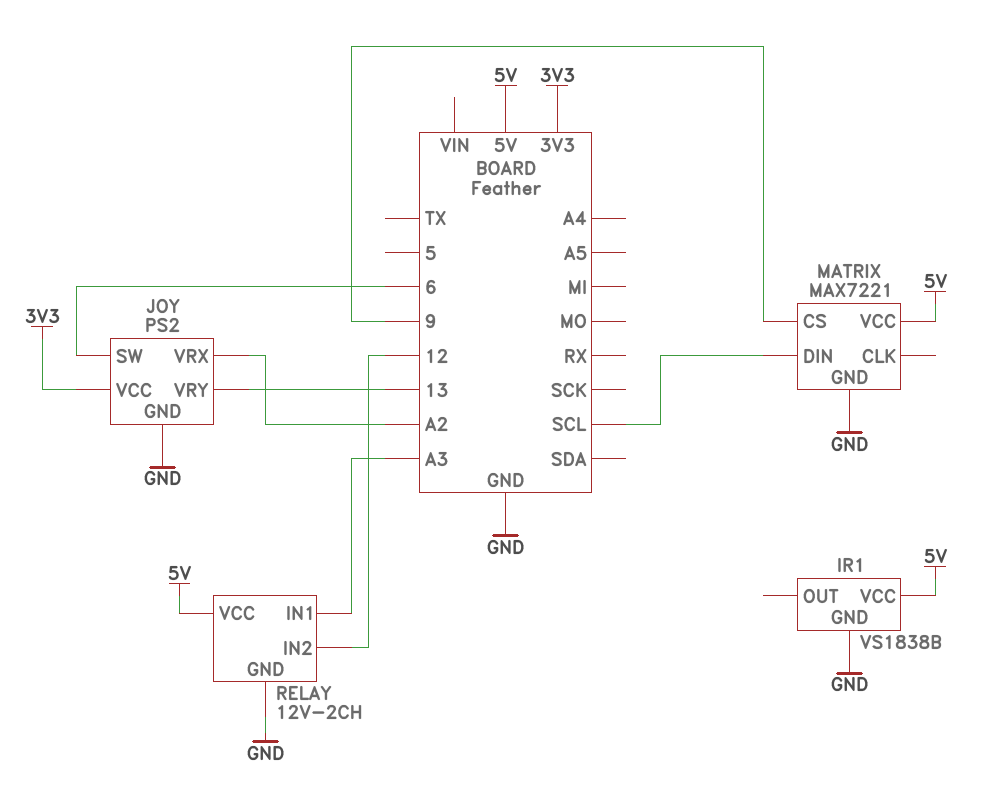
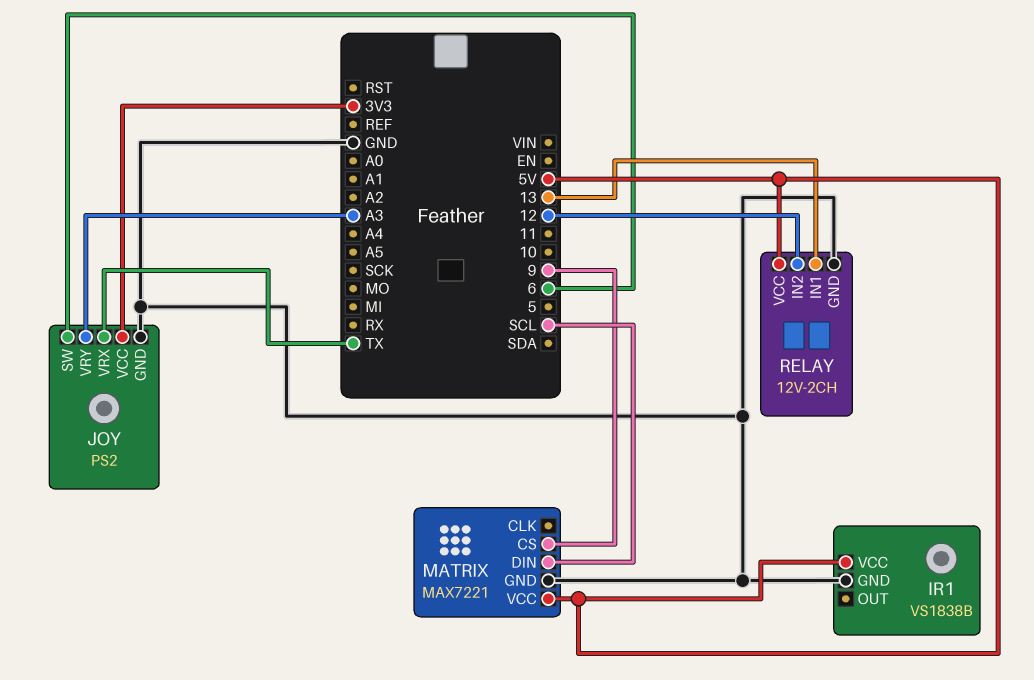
JOY pin VRX: A2 -> TX
JOY pin VRY: 13 -> A3
RELAY pin IN1: A3 -> 13

